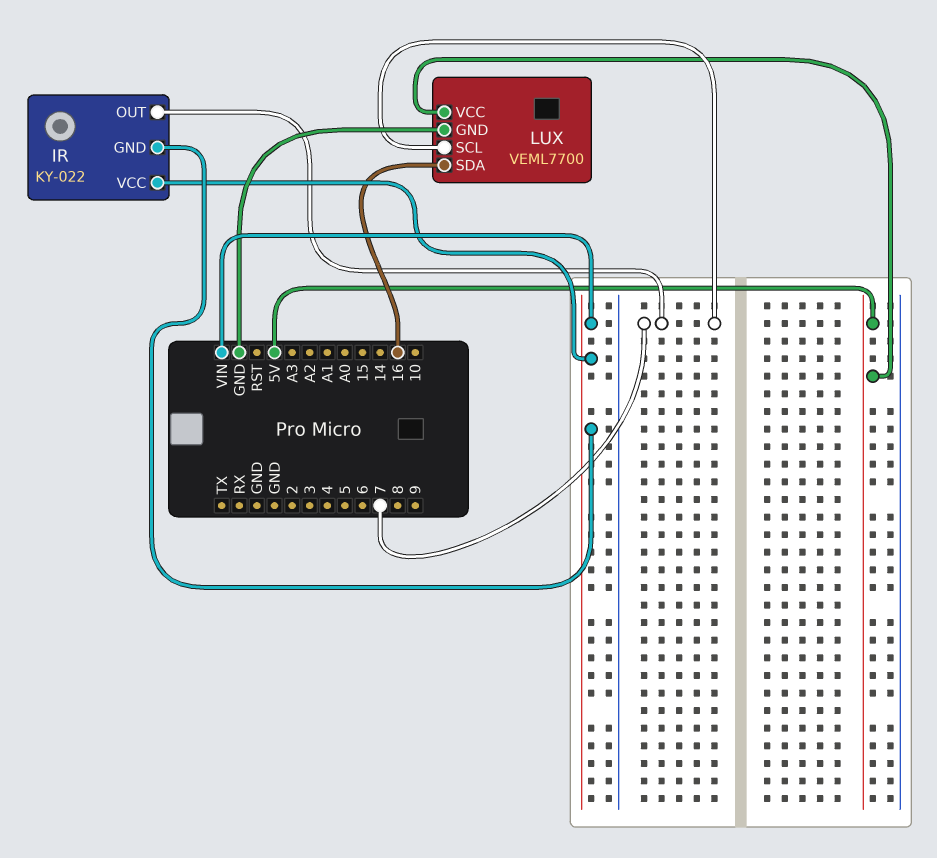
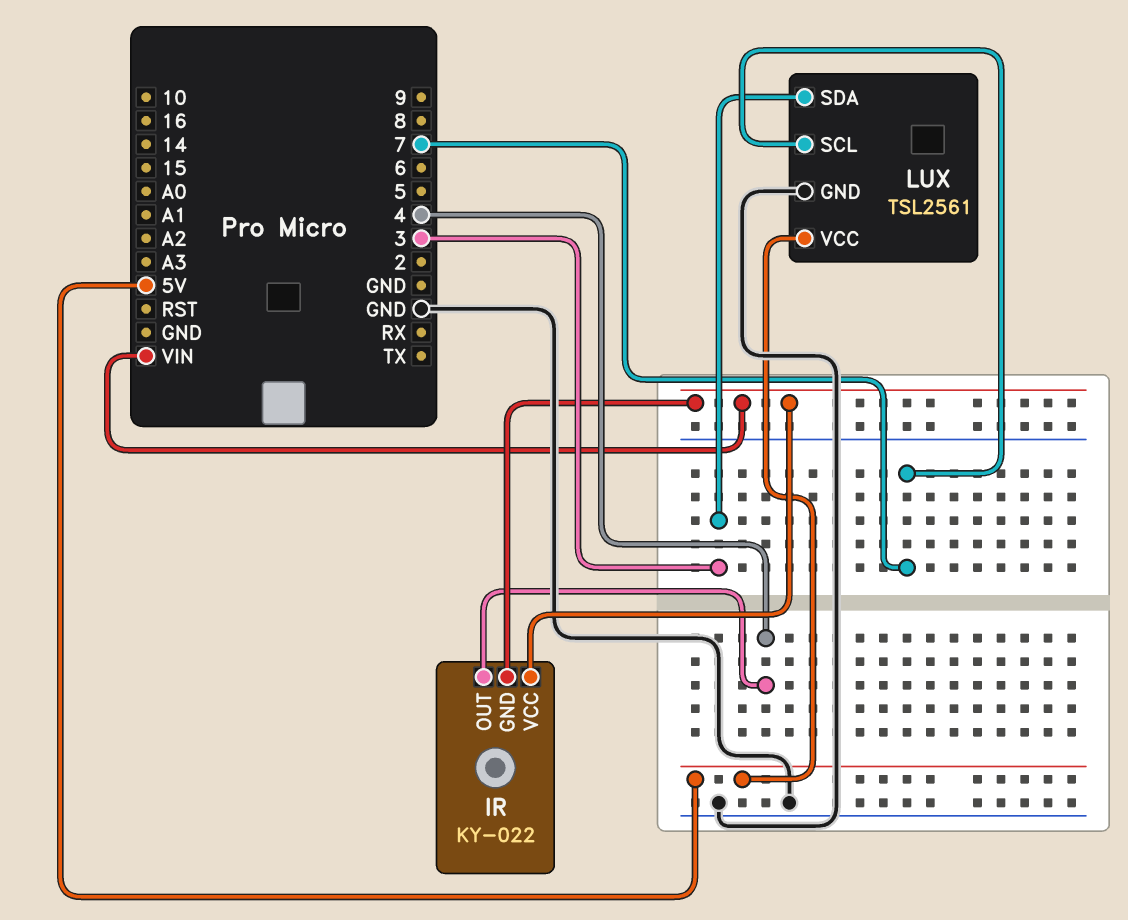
IR pin OUT: 7 -> 4
LUX: VEML7700 -> TSL2561
LUX pin SDA: 16 -> 3

